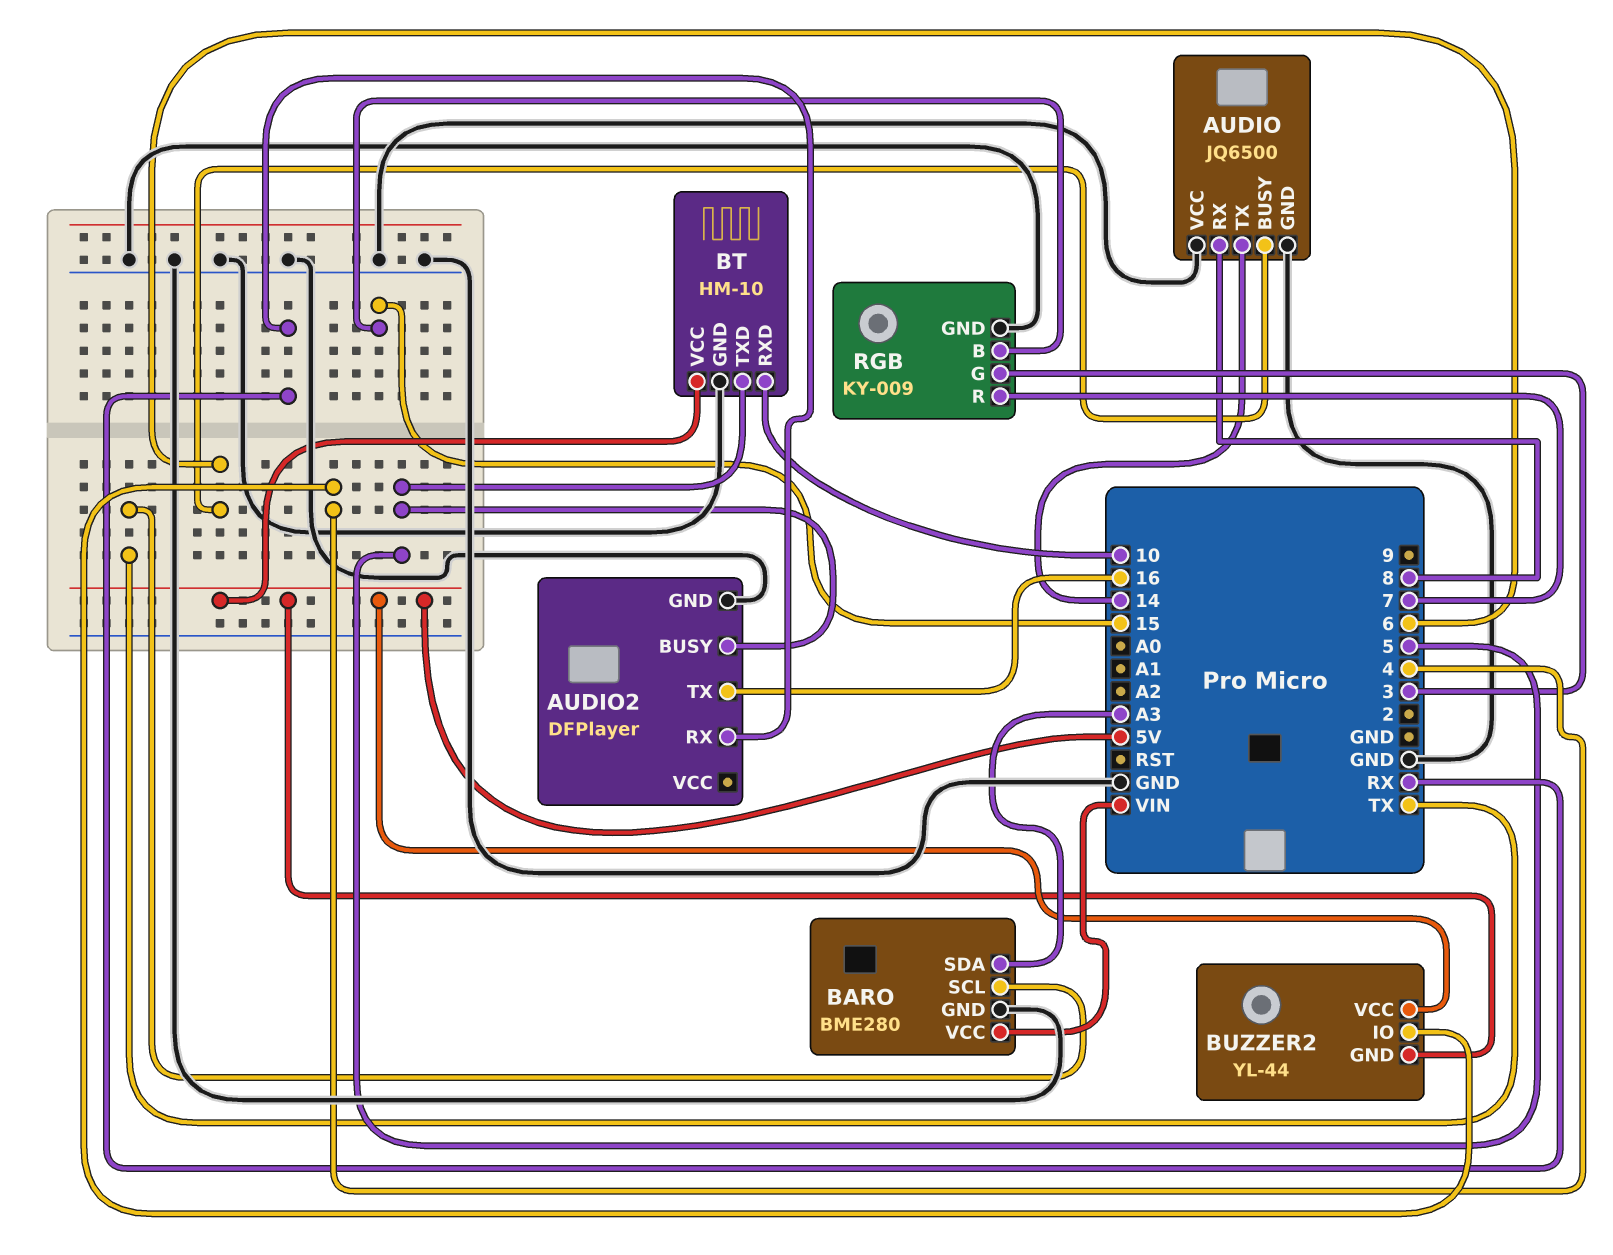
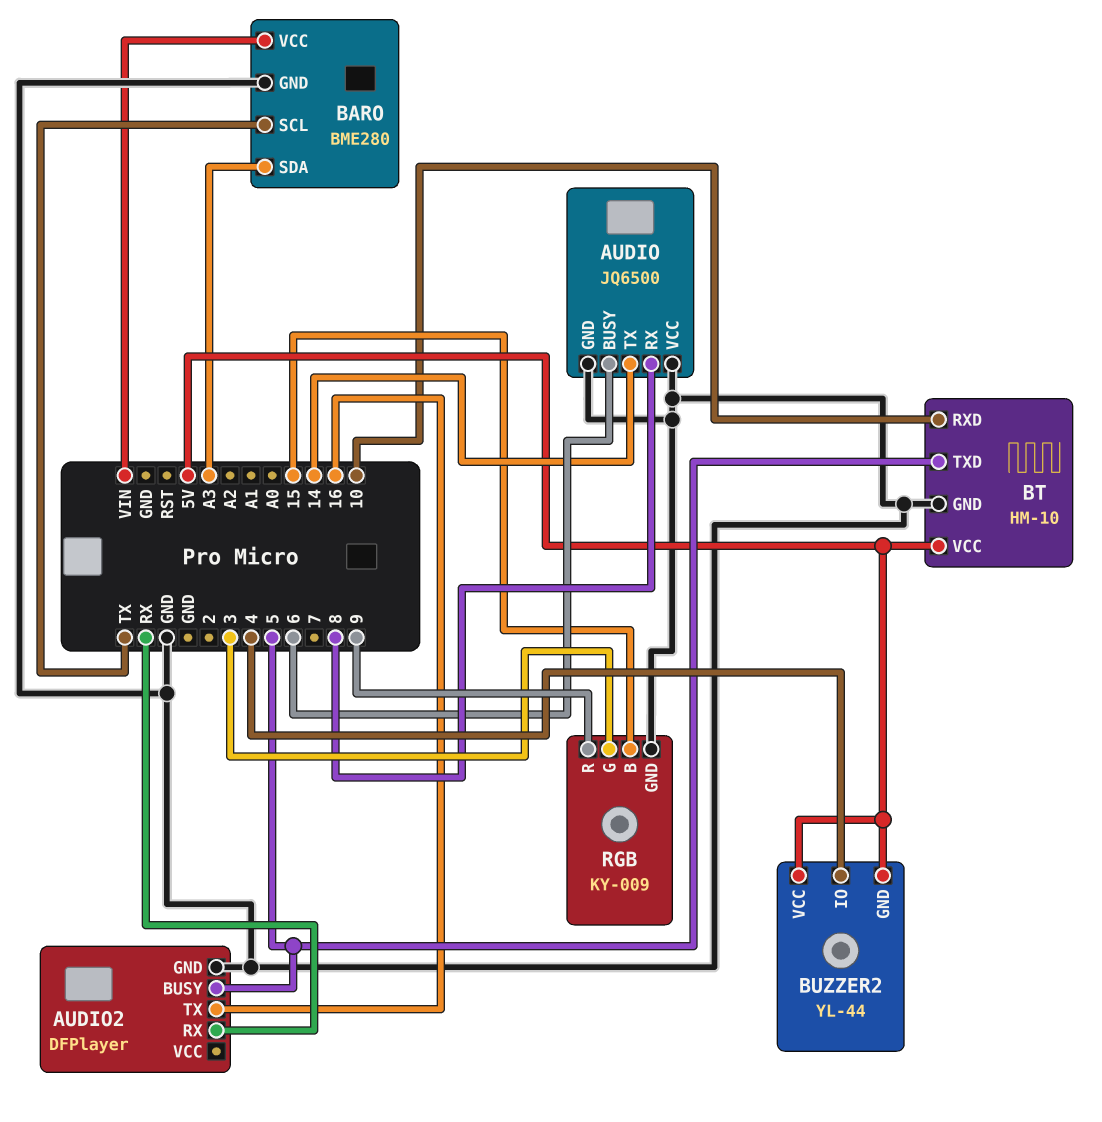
RGB pin R: 7 -> 9

